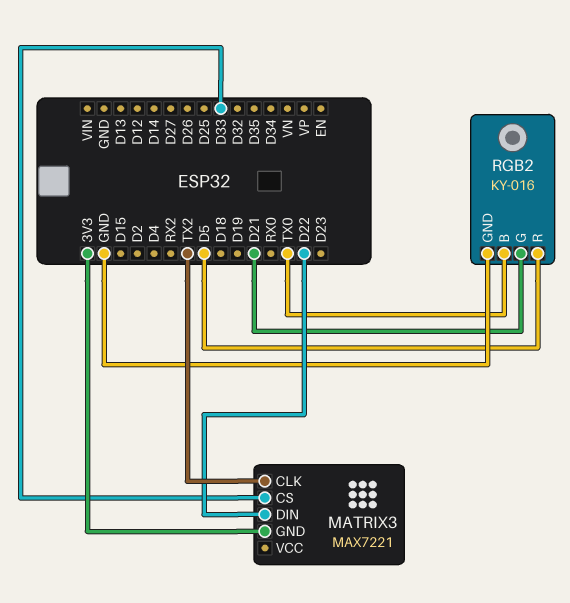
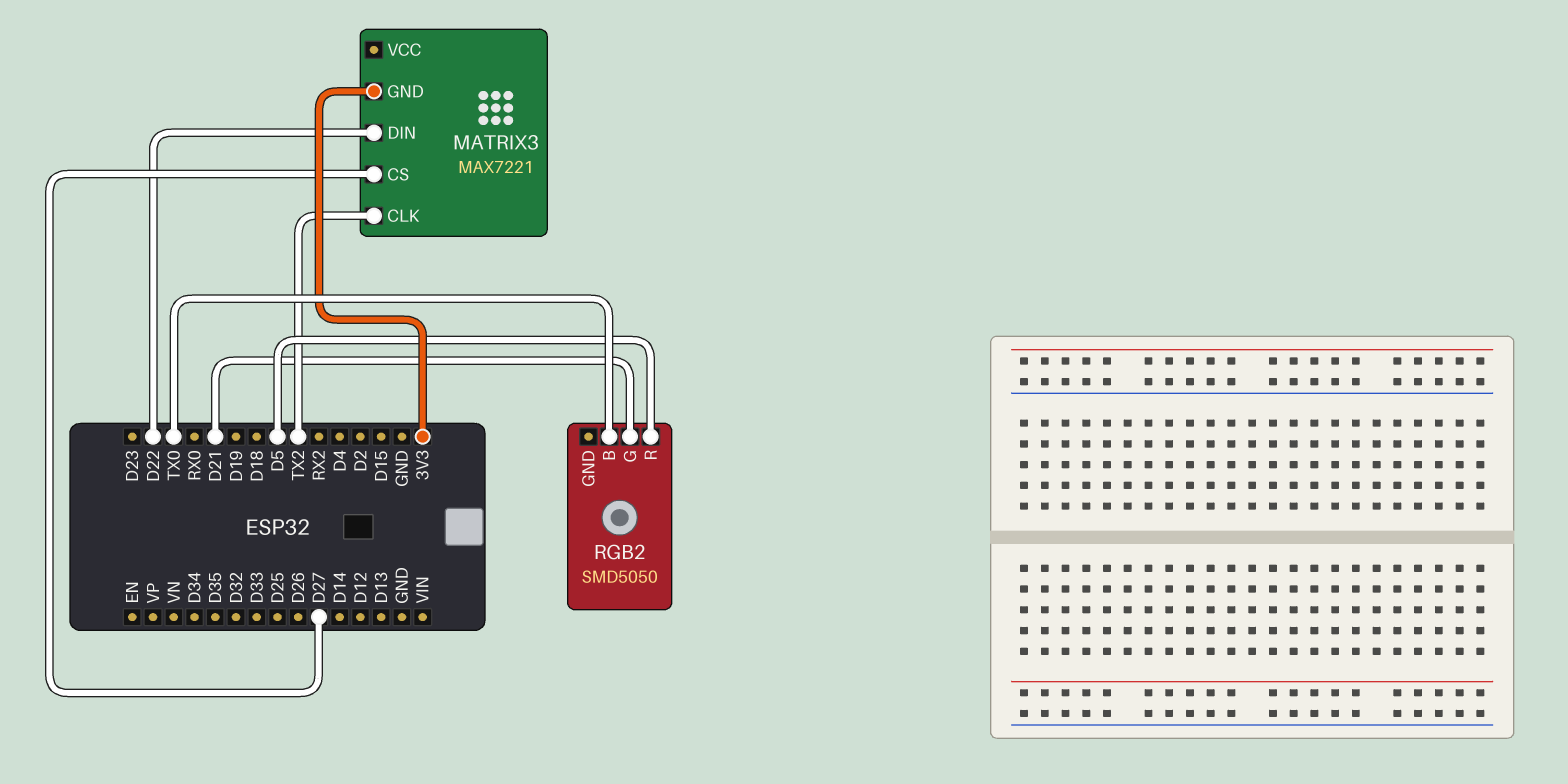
MATRIX3 pin CS: D33 -> D27
RGB2: KY-016 -> SMD5050
RGB2 pin GND: GND -> none

